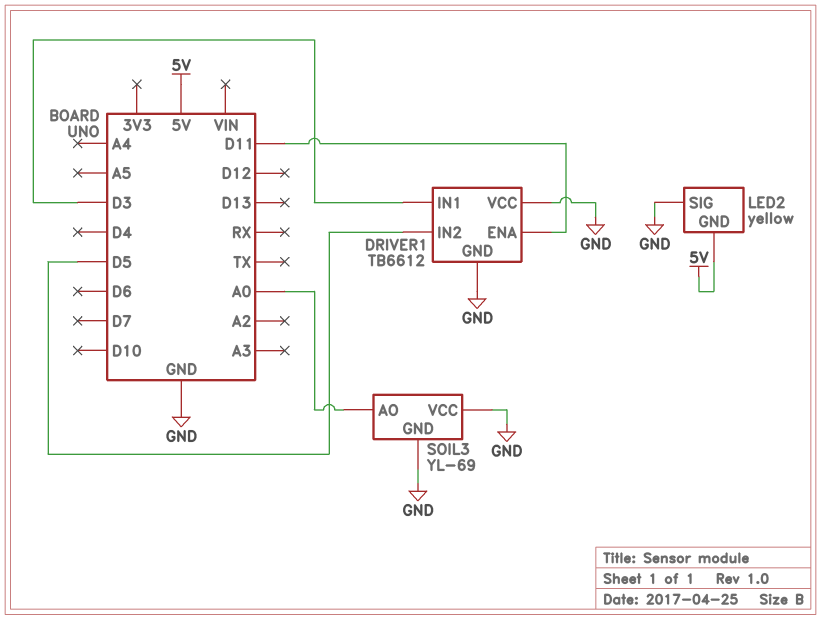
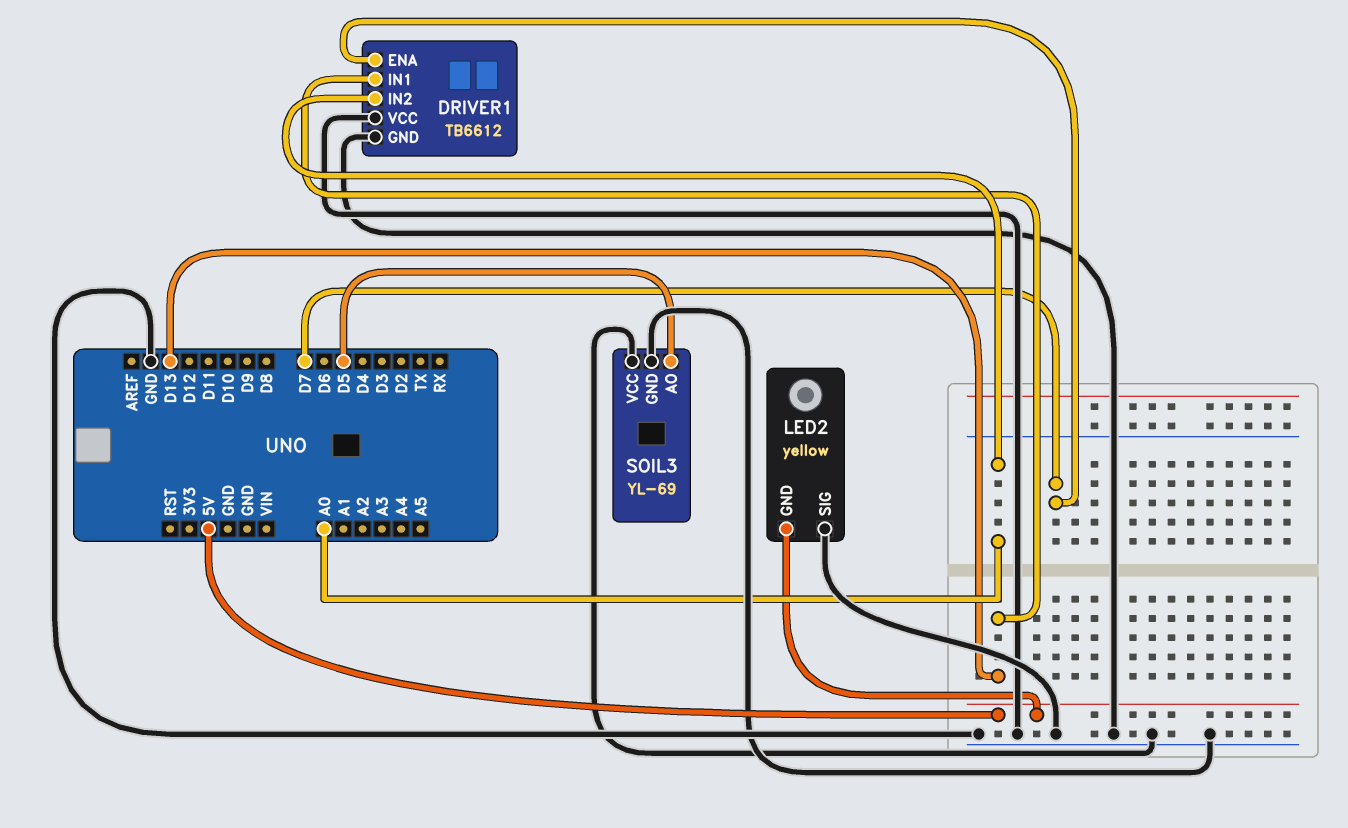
DRIVER1 pin ENA: D11 -> D7
DRIVER1 pin IN1: D3 -> D13
DRIVER1 pin IN2: D5 -> A0
SOIL3 pin AO: A0 -> D5

